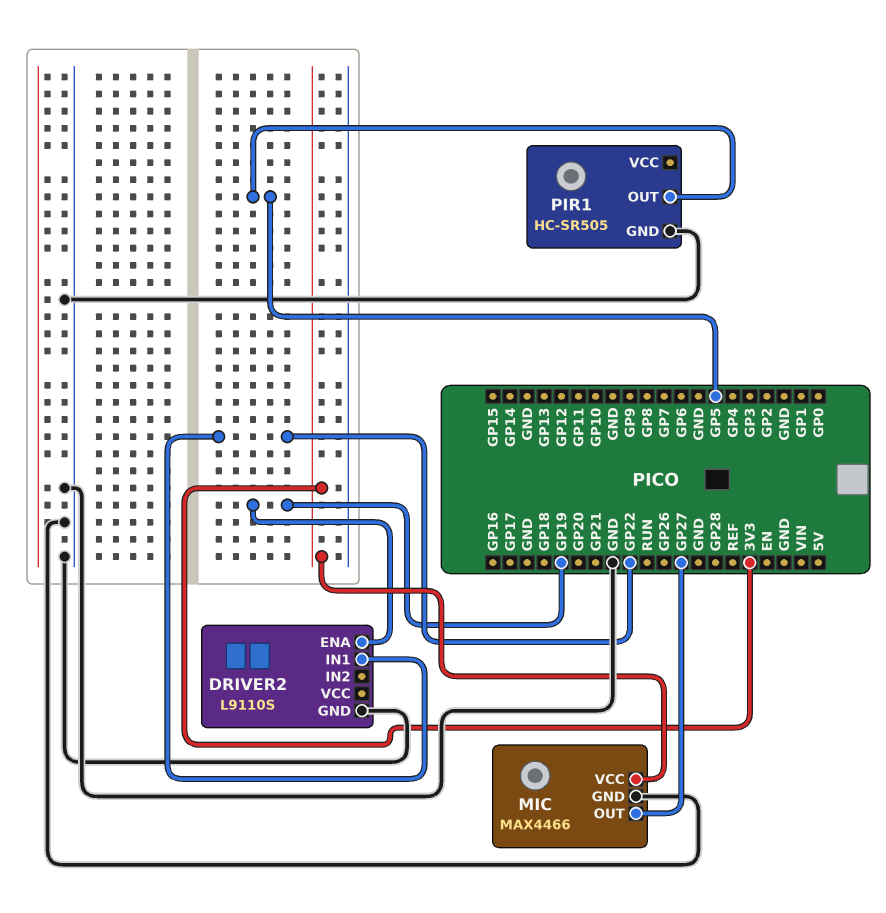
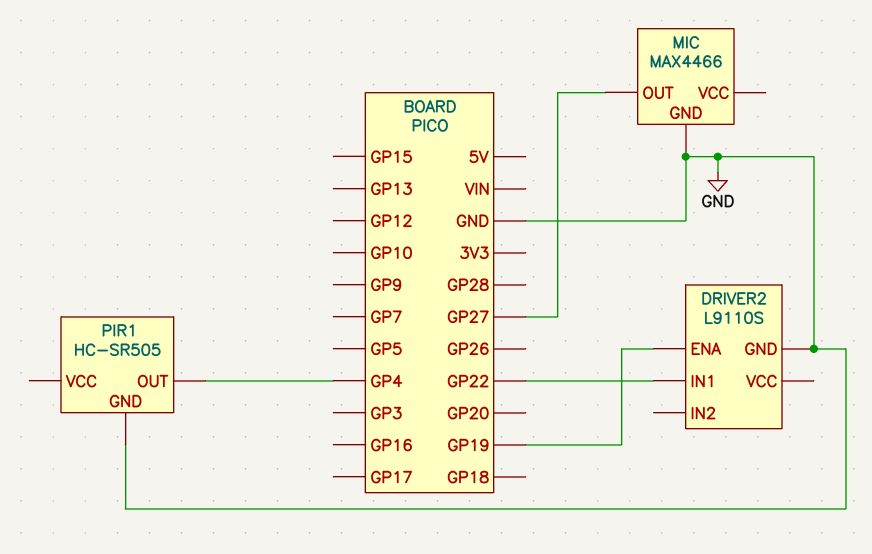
MIC pin VCC: 3V3 -> none
PIR1 pin OUT: GP5 -> GP4

